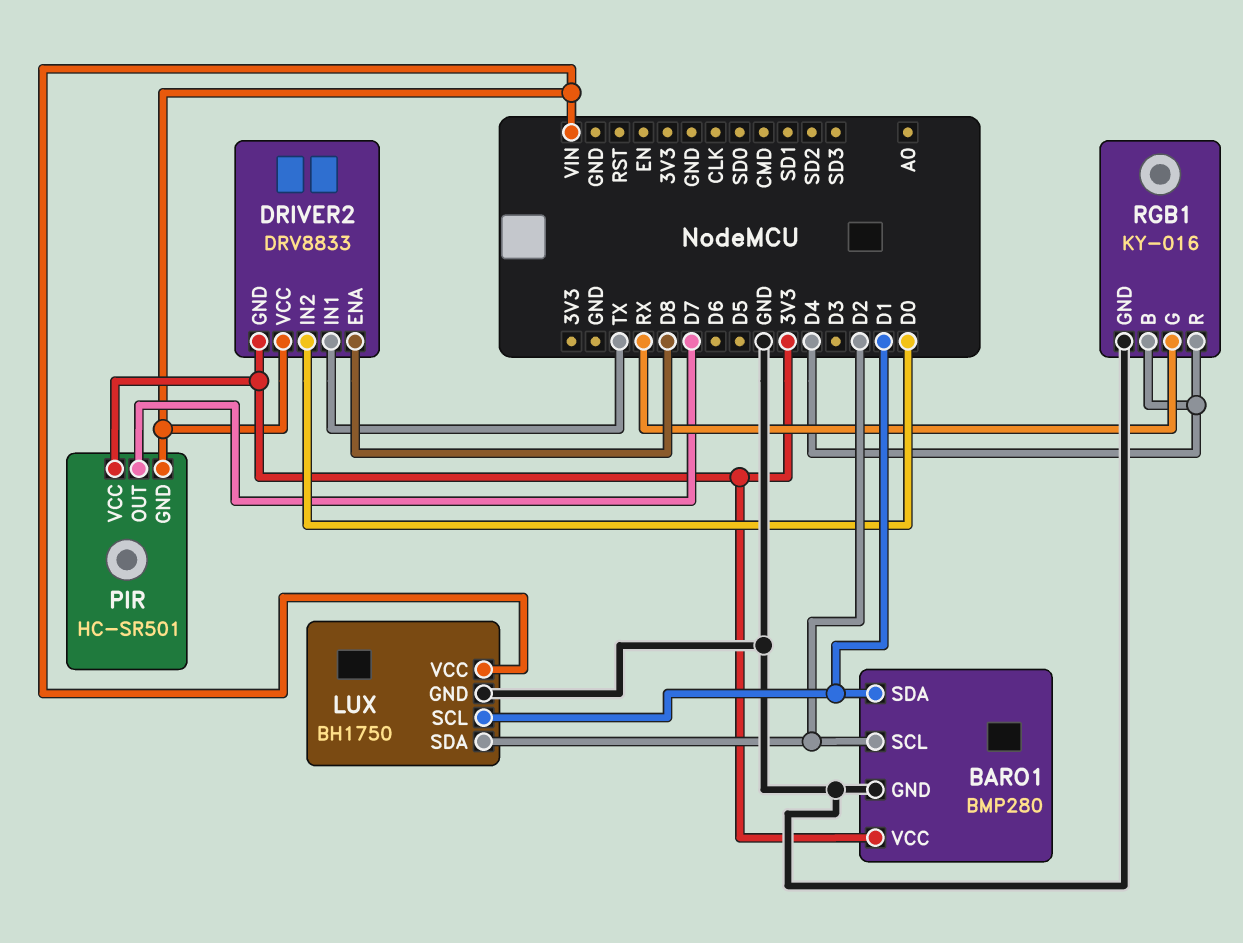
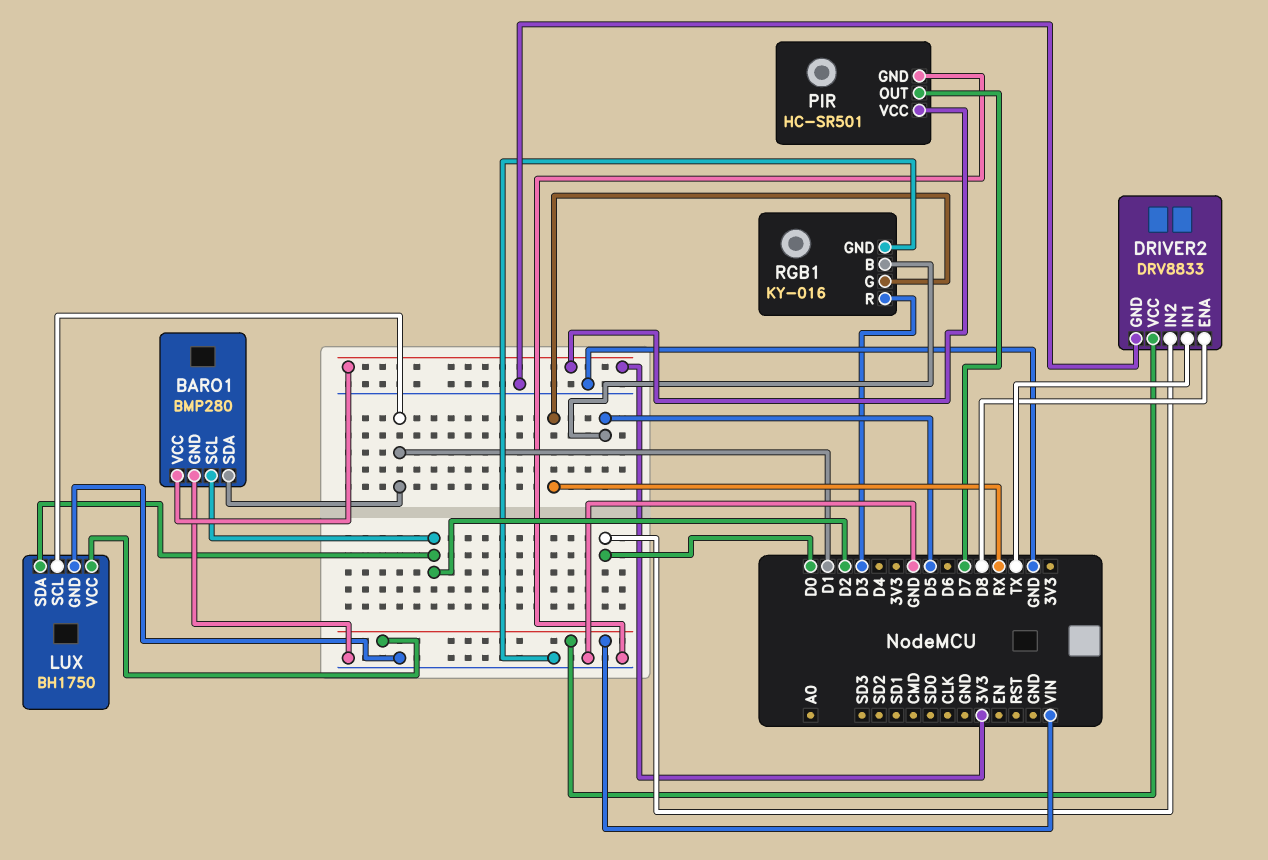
DRIVER2 pin GND: 3V3 -> GND
PIR pin GND: VIN -> GND
RGB1 pin B: D4 -> D5
RGB1 pin R: D4 -> D3

